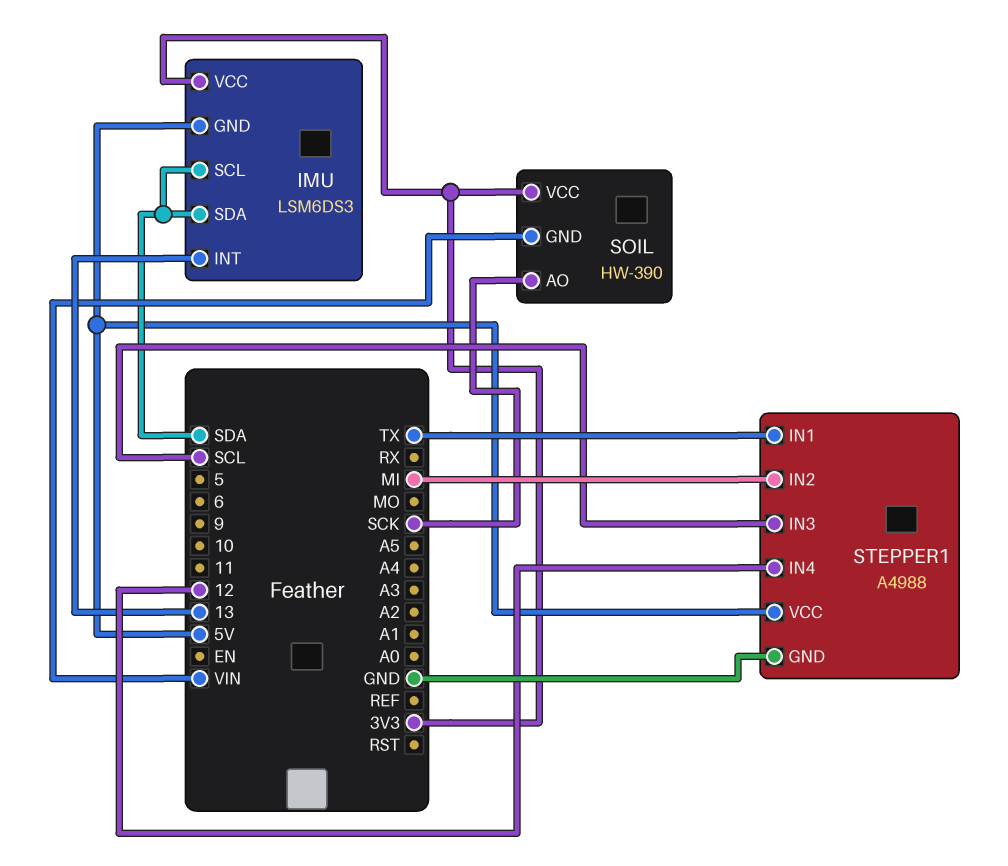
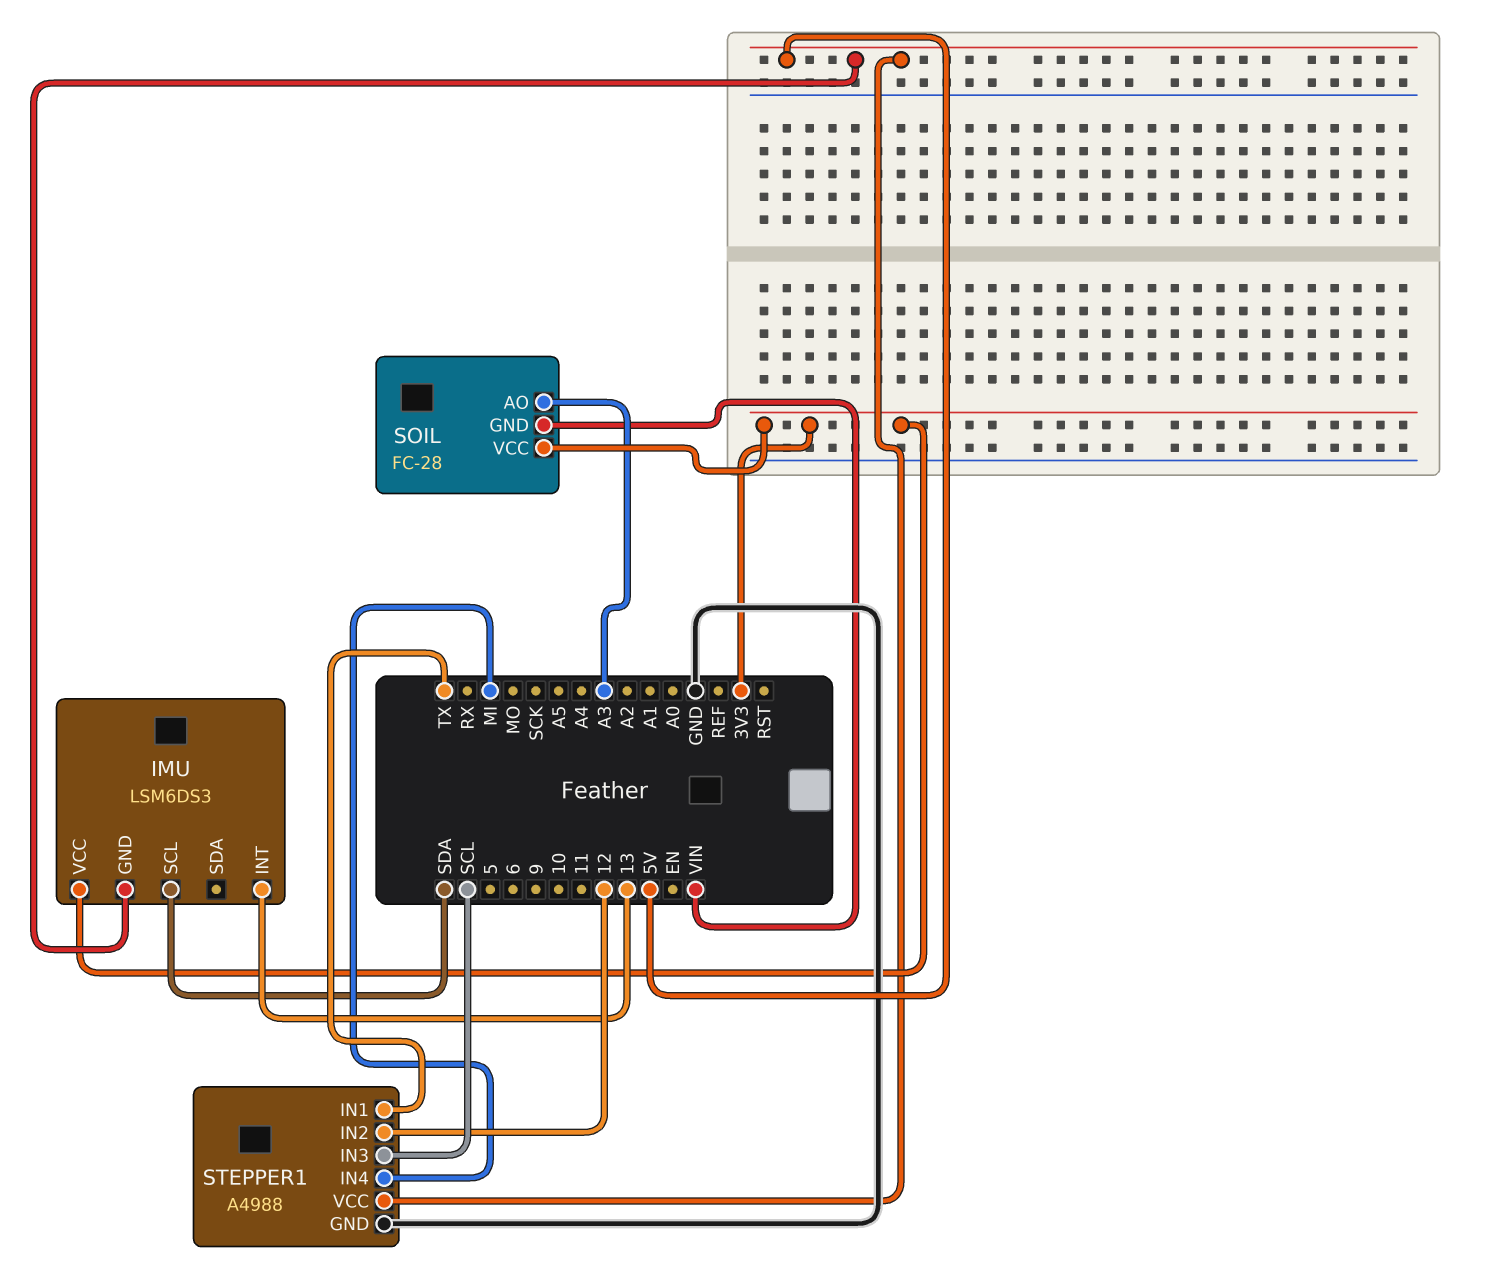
IMU pin SDA: SDA -> none
SOIL: HW-390 -> FC-28
SOIL pin AO: SCK -> A3
STEPPER1 pin IN2: MI -> 12
STEPPER1 pin IN4: 12 -> MI

